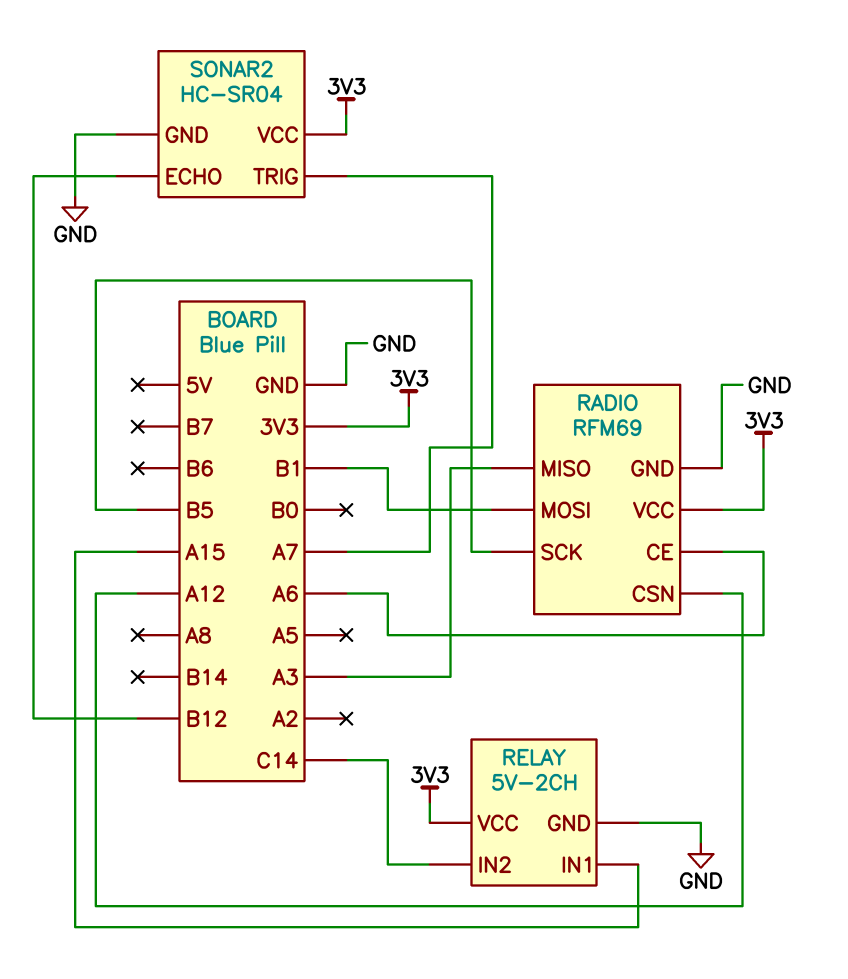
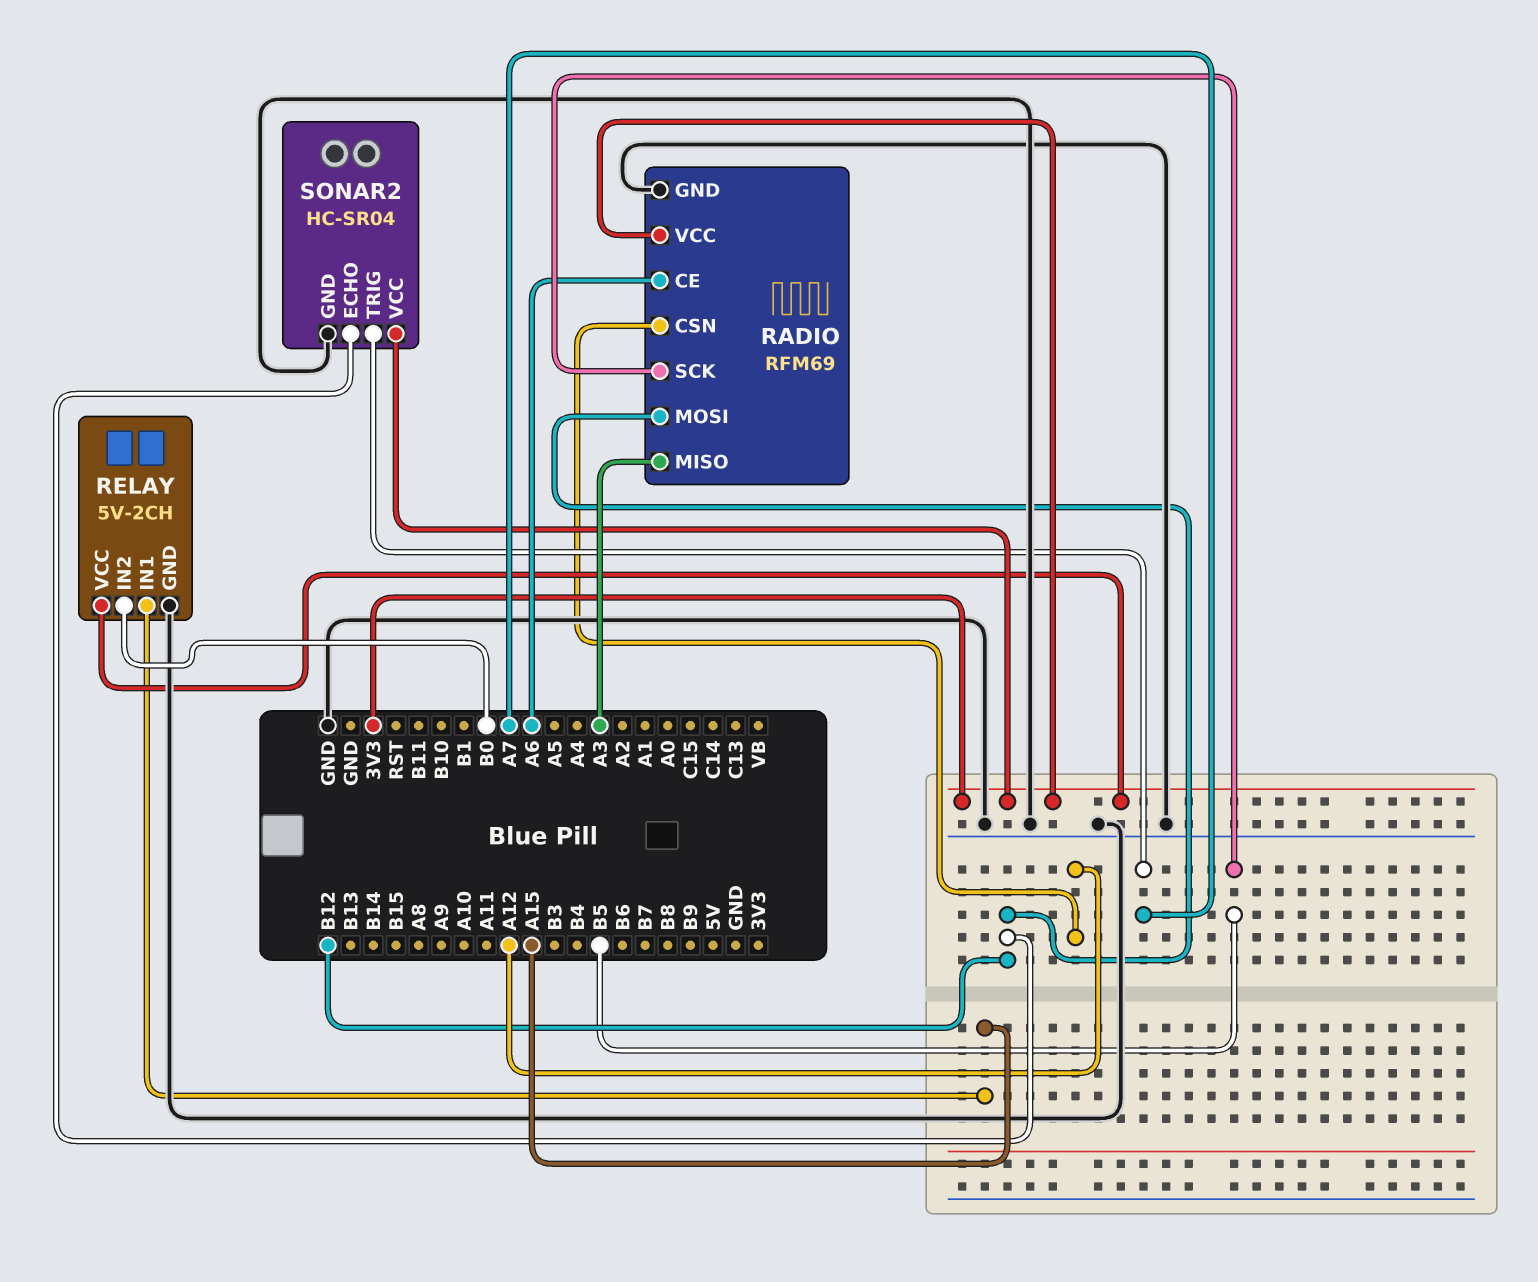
RADIO pin MOSI: B1 -> B12
RELAY pin IN2: C14 -> B0

